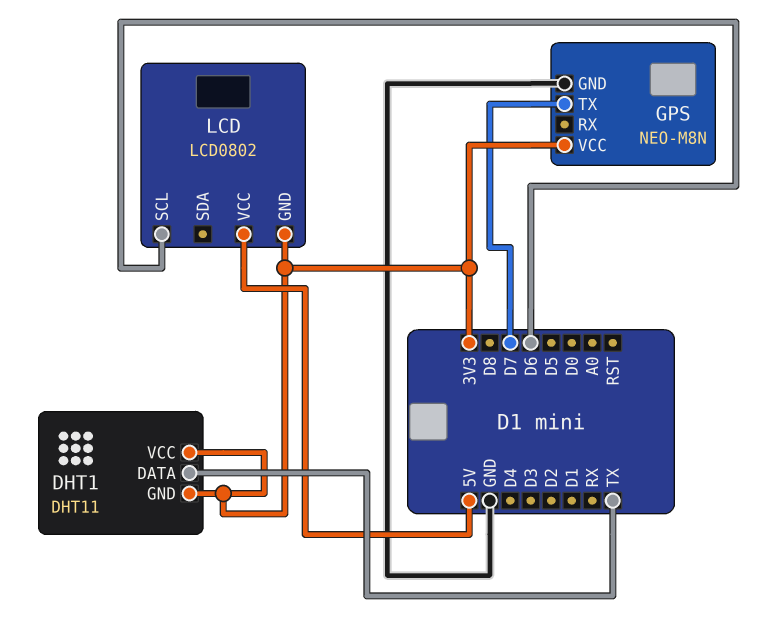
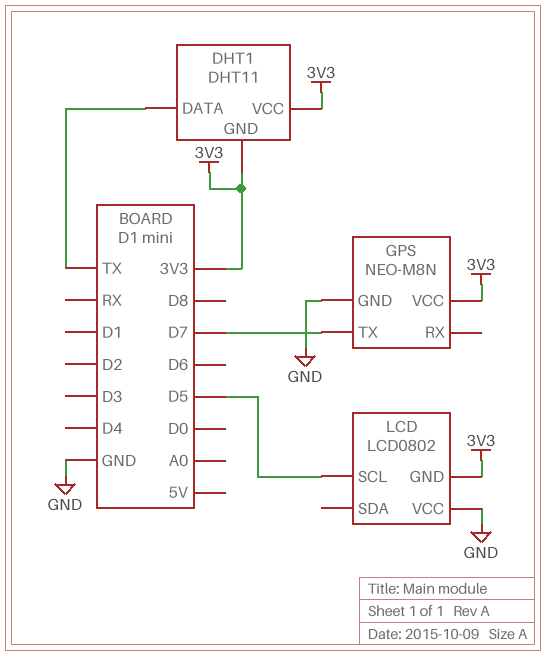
LCD pin SCL: D6 -> D5
LCD pin VCC: 5V -> GND

